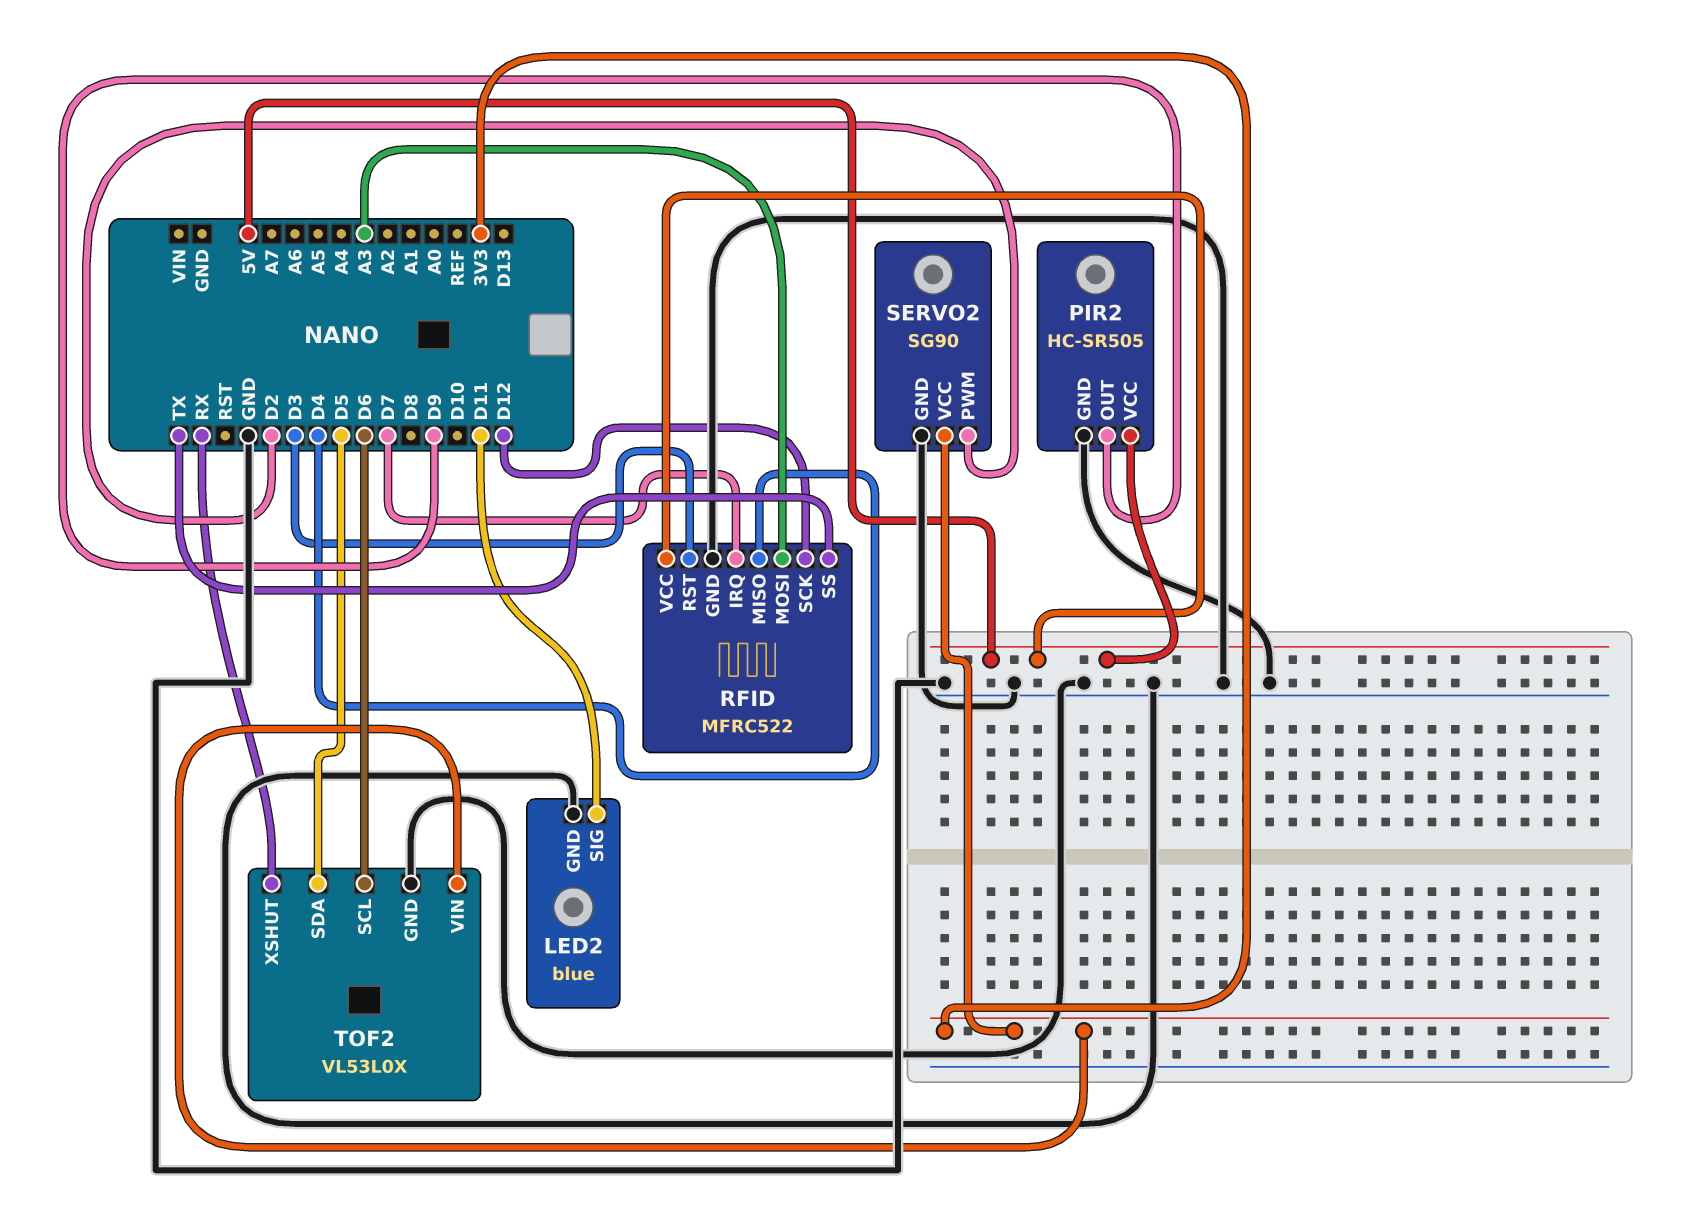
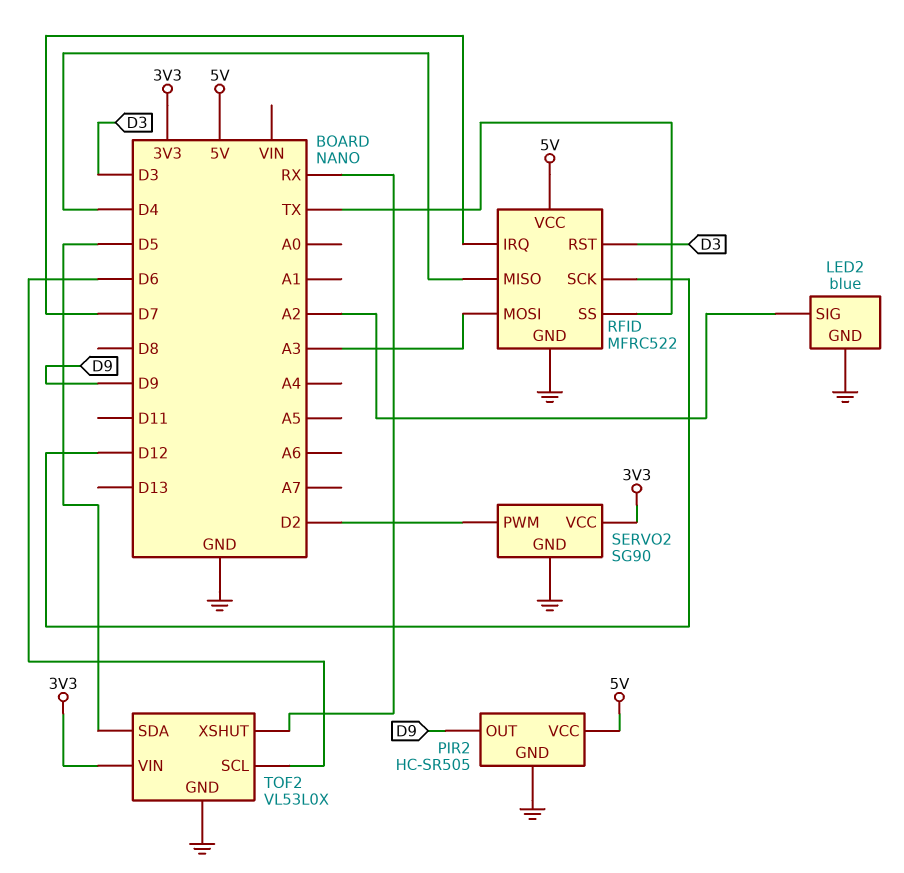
LED2 pin SIG: D11 -> A2

